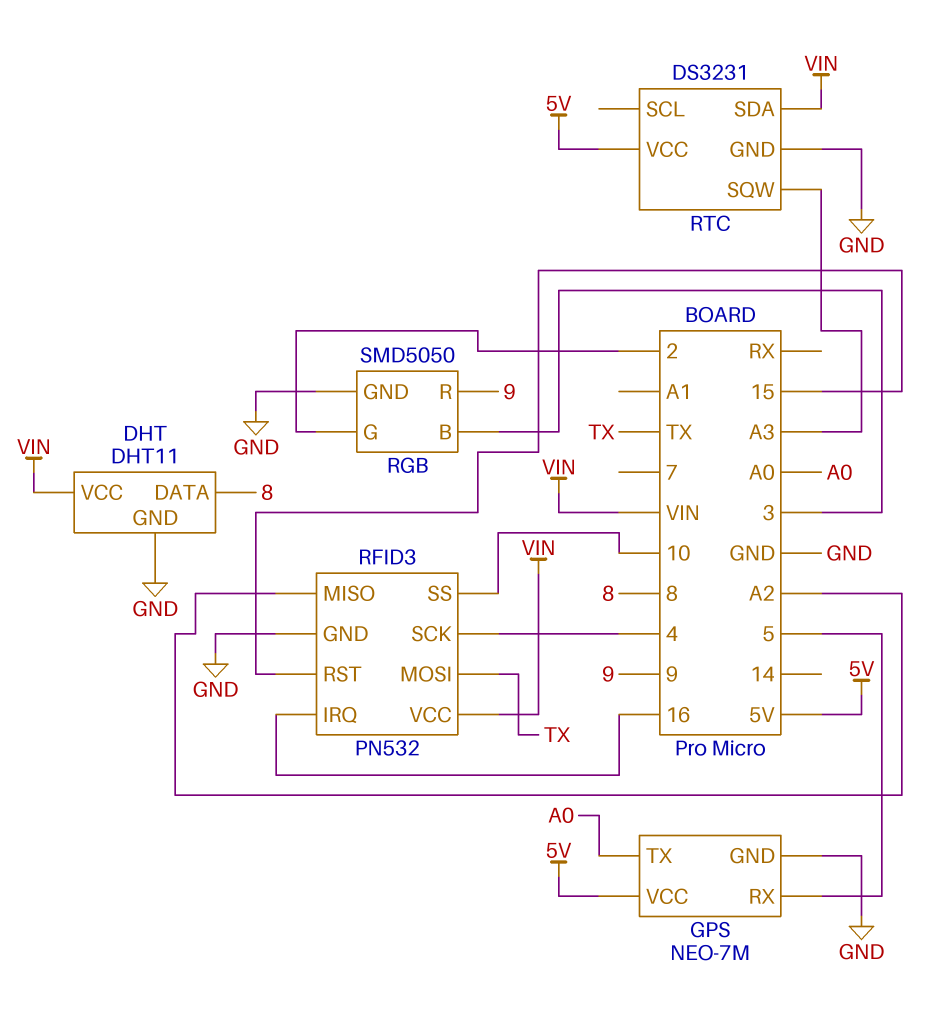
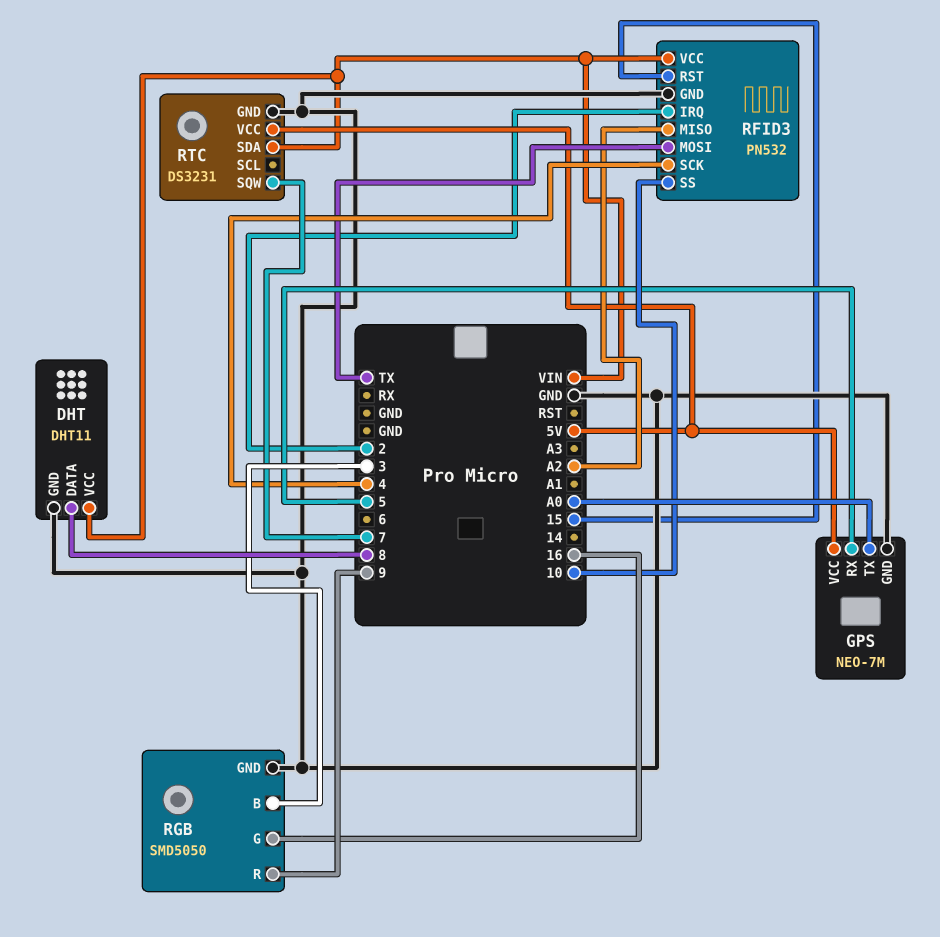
RFID3 pin IRQ: 16 -> 2
RGB pin G: 2 -> 16
RTC pin SQW: A3 -> 7

